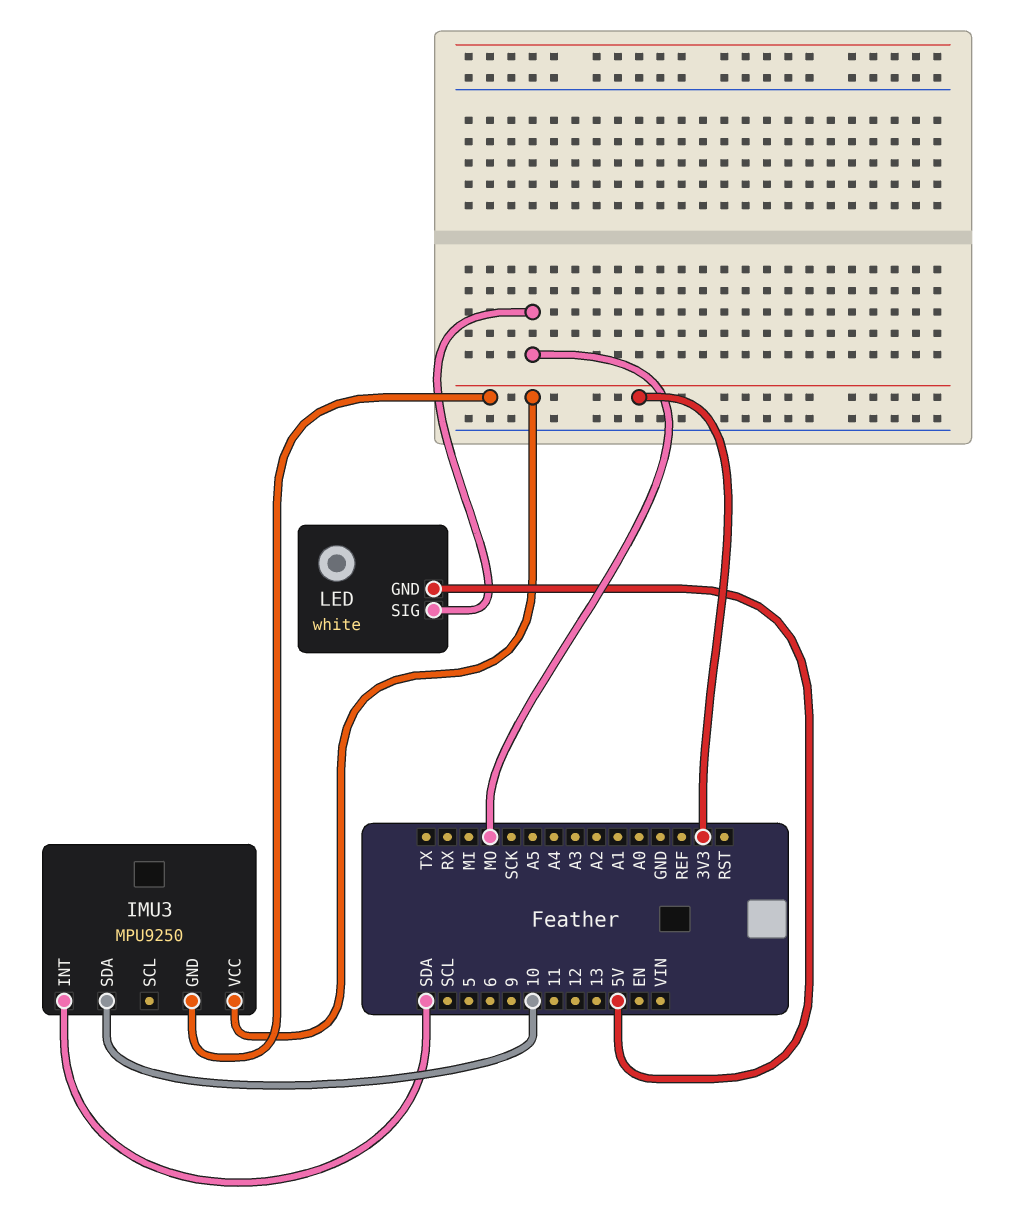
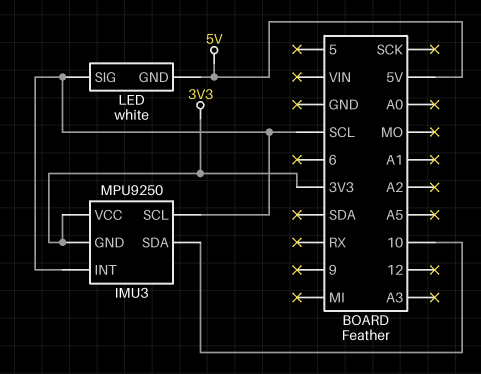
IMU3 pin INT: SDA -> SCL
IMU3 pin SCL: none -> SCL
LED pin SIG: MO -> SCL

